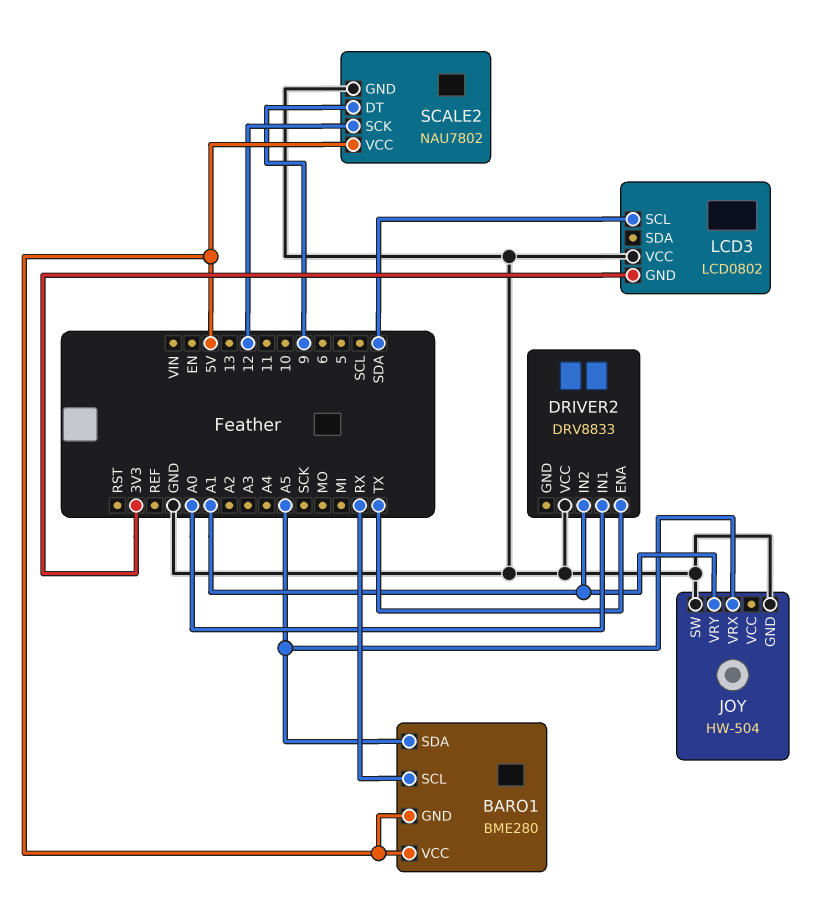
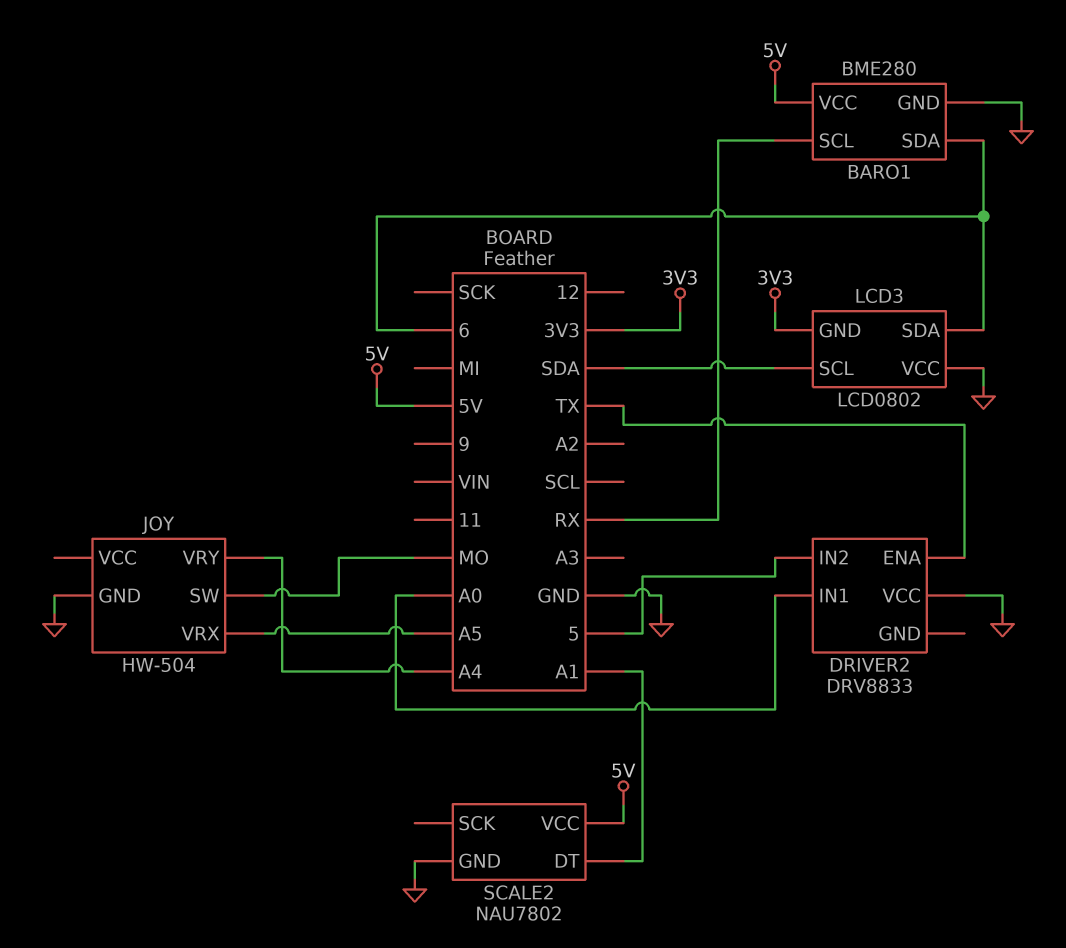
BARO1 pin GND: 5V -> GND
BARO1 pin SDA: A5 -> 6
DRIVER2 pin IN2: A1 -> 5
JOY pin SW: GND -> MO
JOY pin VRY: A1 -> A4
LCD3 pin SDA: none -> 6
SCALE2 pin DT: 9 -> A1
SCALE2 pin SCK: 12 -> none

